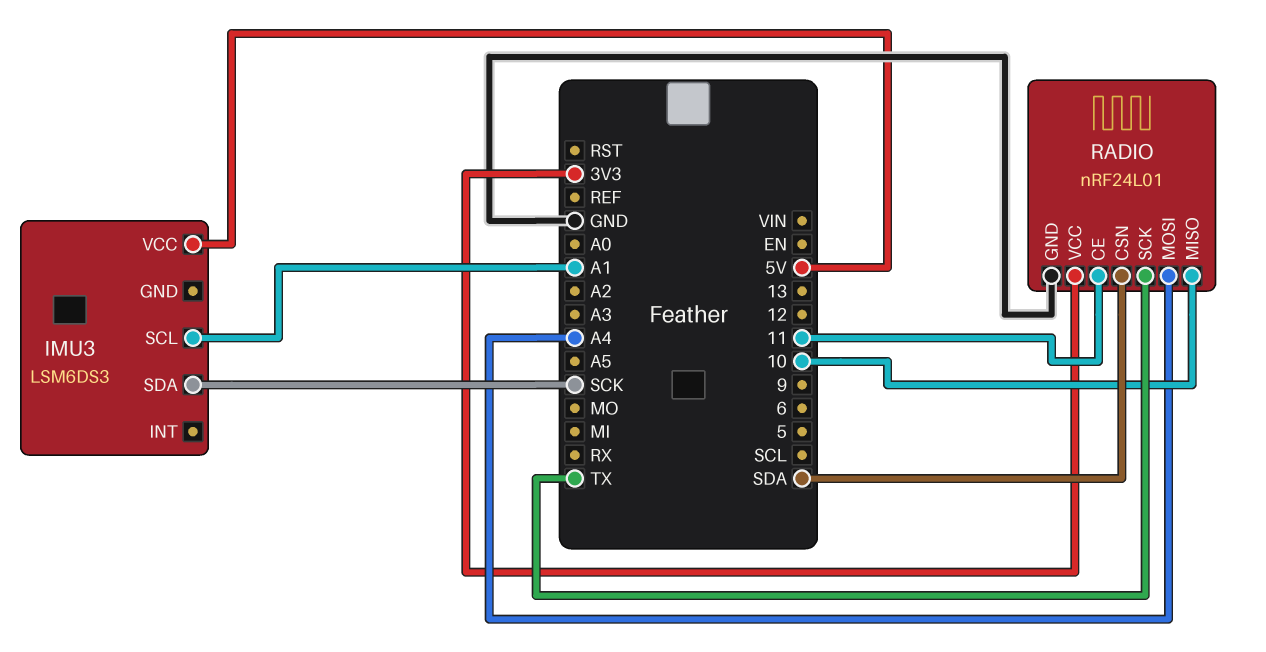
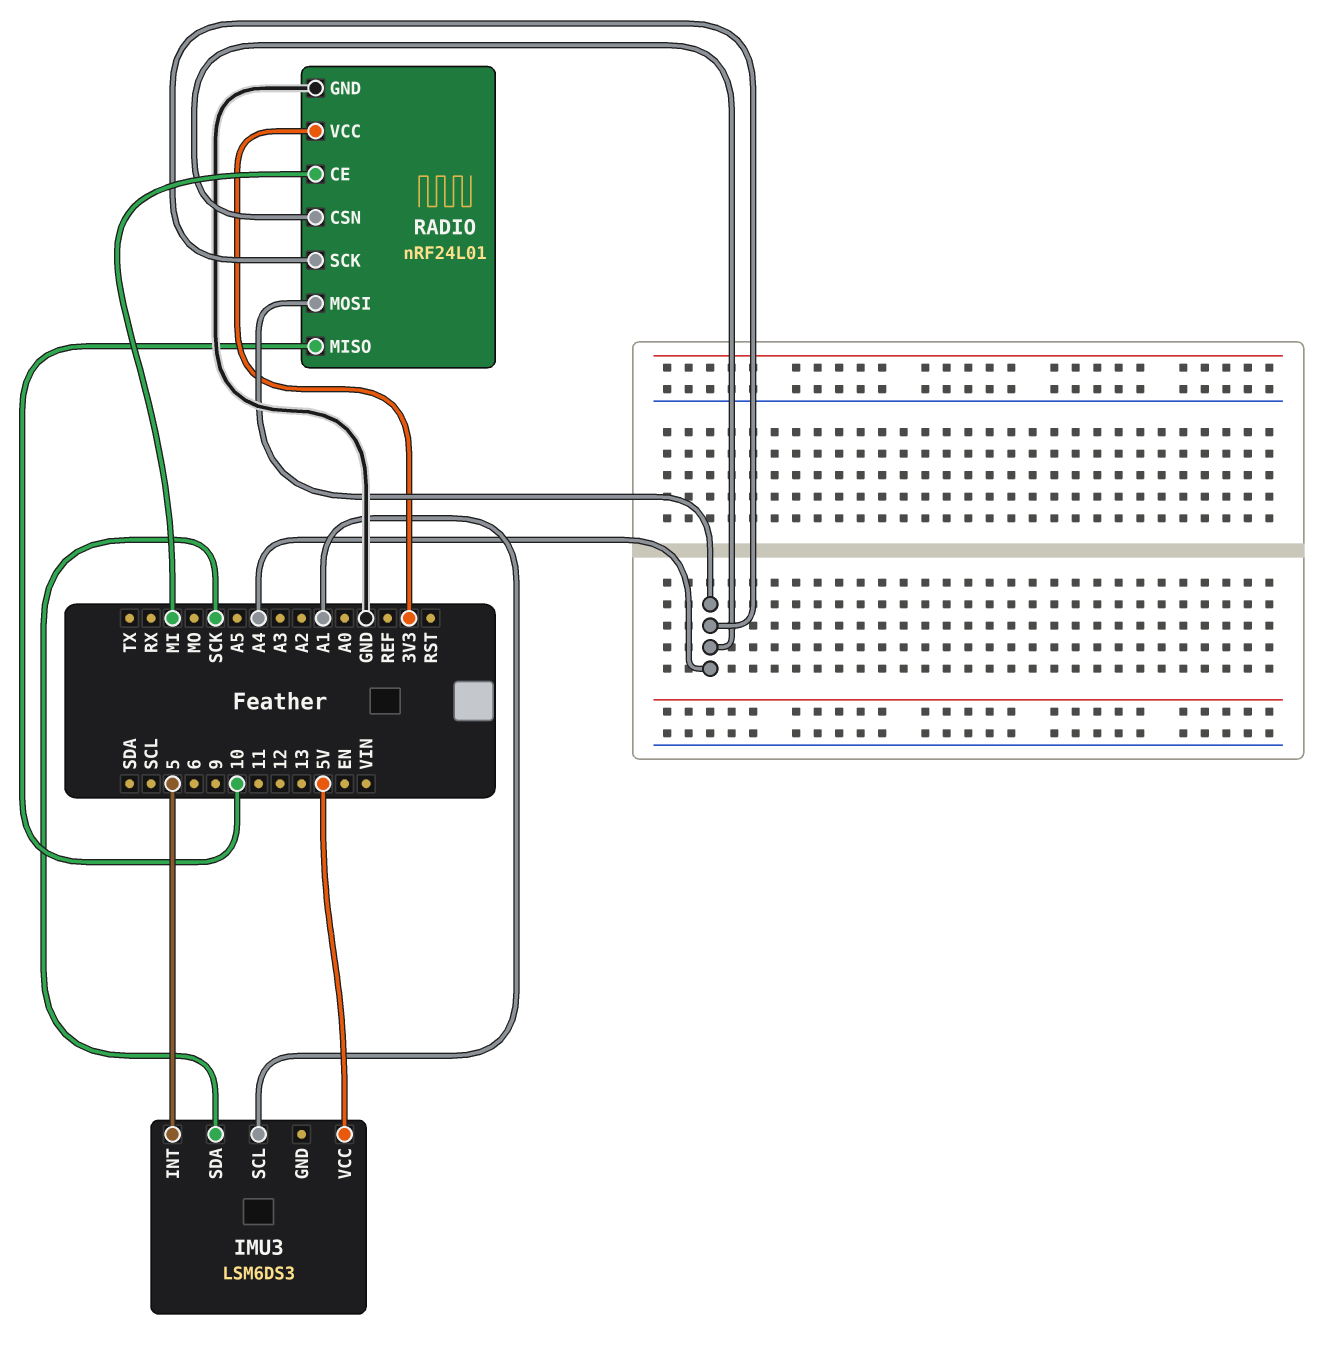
IMU3 pin INT: none -> 5
RADIO pin CE: 11 -> MI
RADIO pin CSN: SDA -> A4
RADIO pin SCK: TX -> A4

